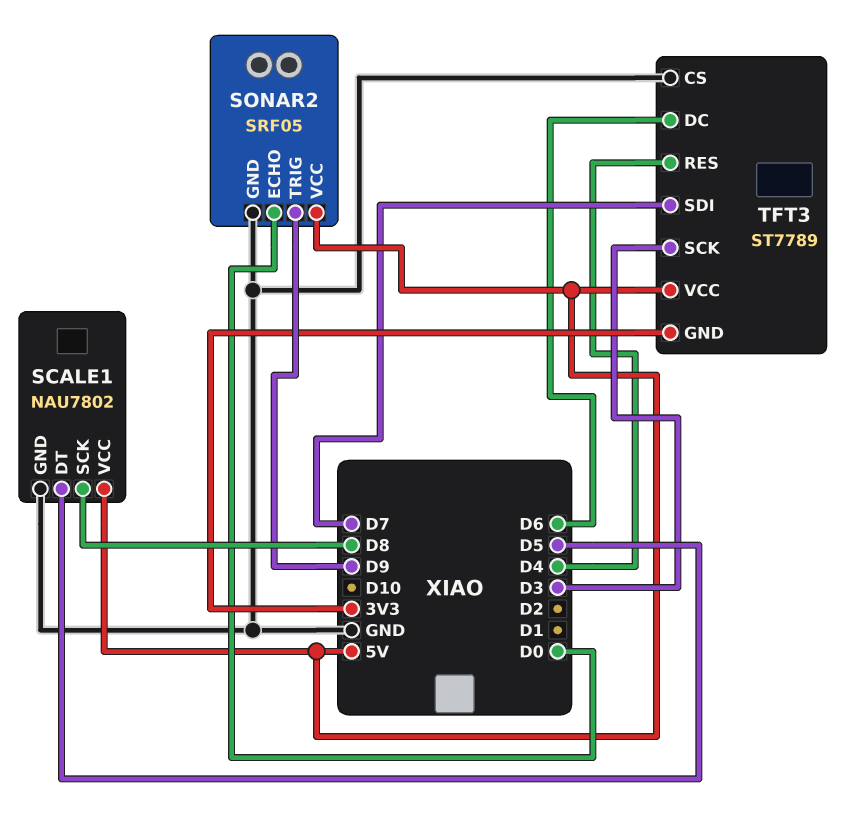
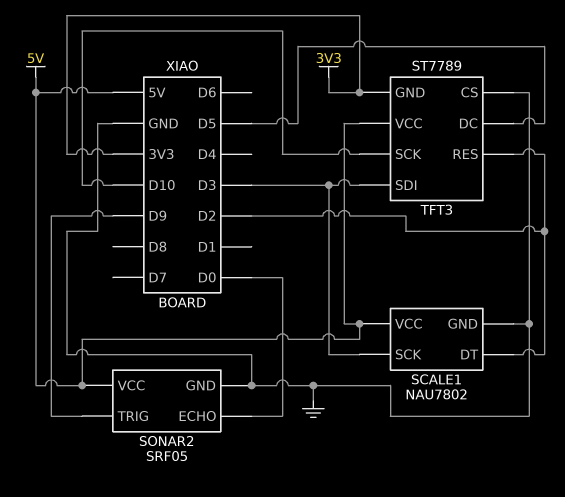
SCALE1 pin DT: D5 -> D2
SCALE1 pin SCK: D8 -> D3
TFT3 pin DC: D6 -> D5
TFT3 pin RES: D4 -> D2
TFT3 pin SCK: D3 -> D10
TFT3 pin SDI: D7 -> D3

